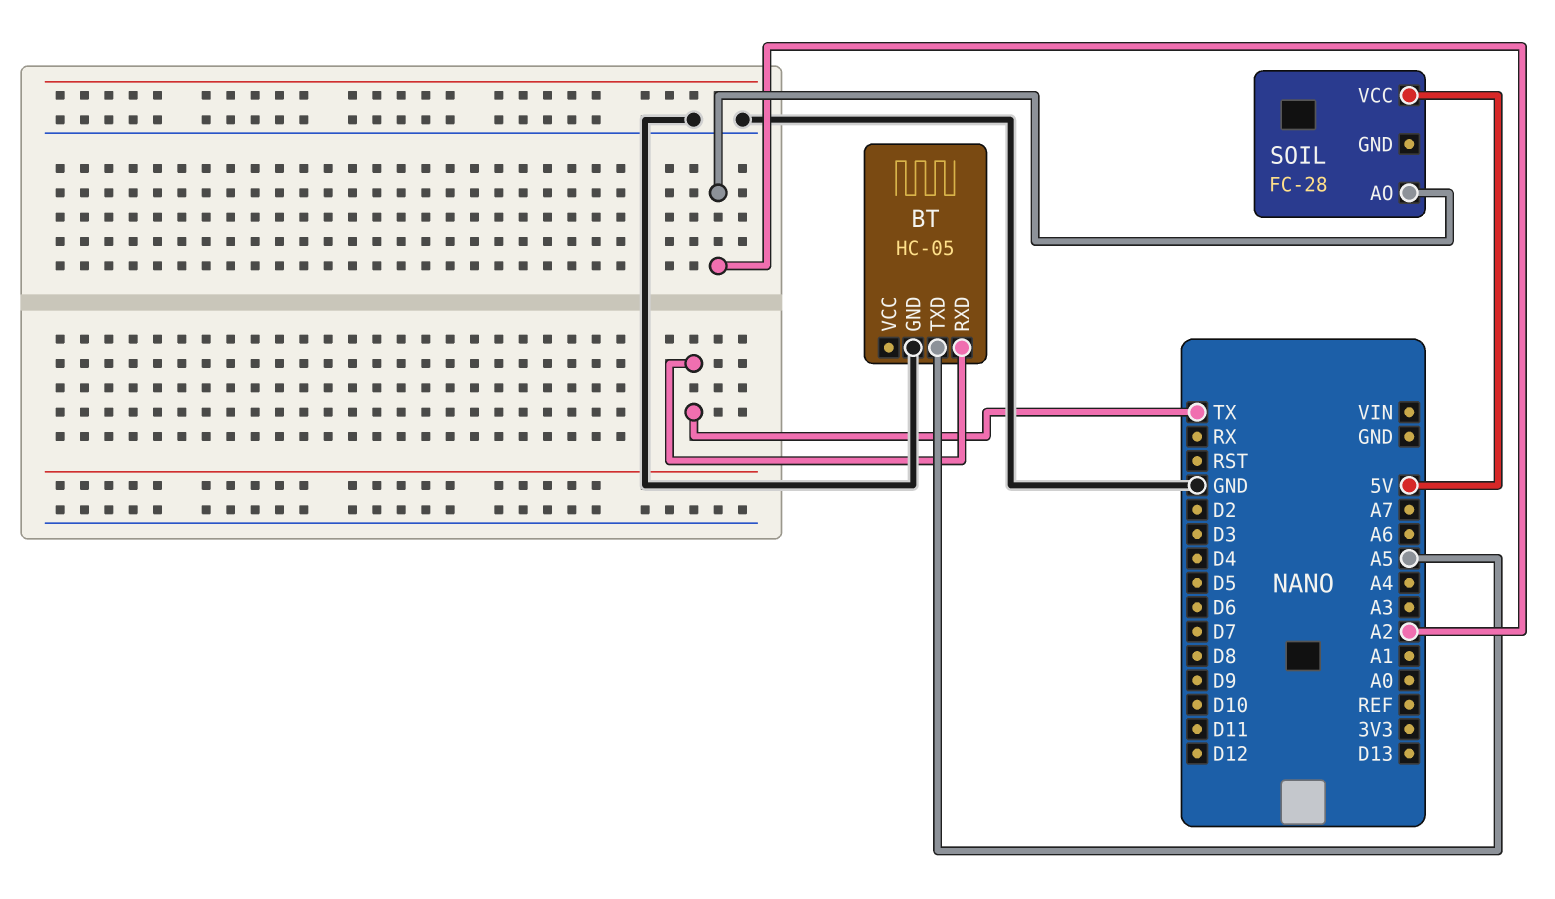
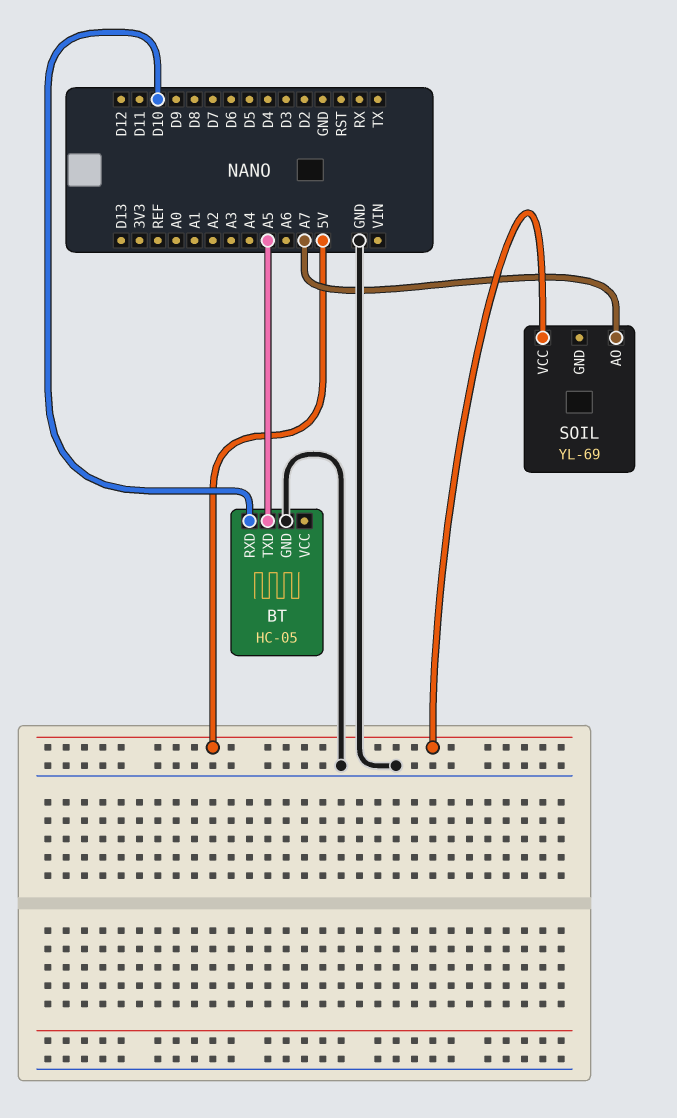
BT pin RXD: TX -> D10
SOIL: FC-28 -> YL-69
SOIL pin AO: A2 -> A7

